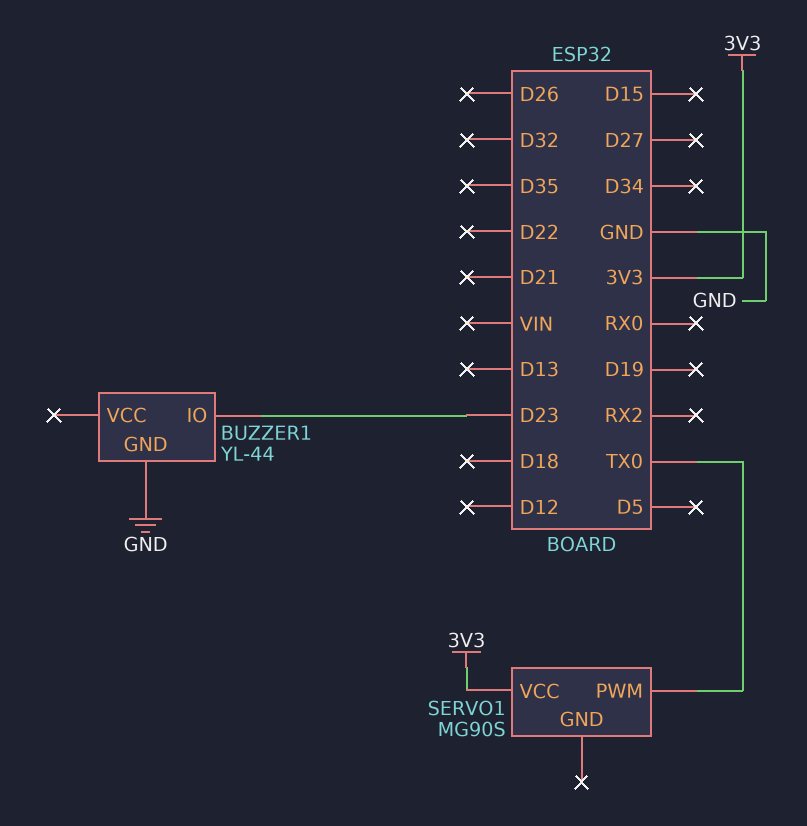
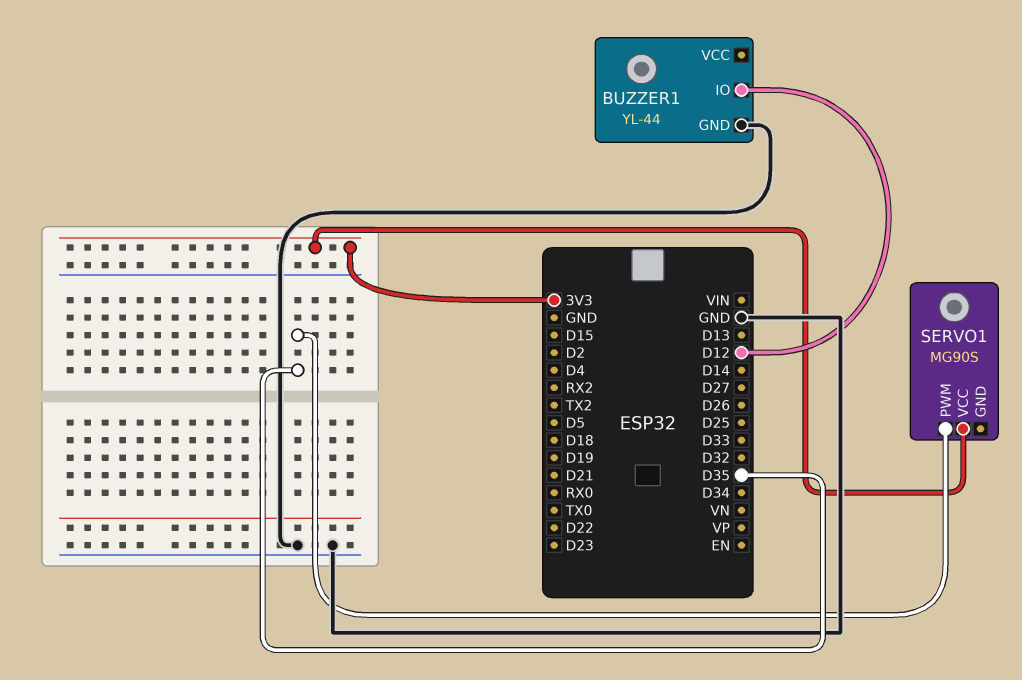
BUZZER1 pin IO: D23 -> D12
SERVO1 pin PWM: TX0 -> D35

